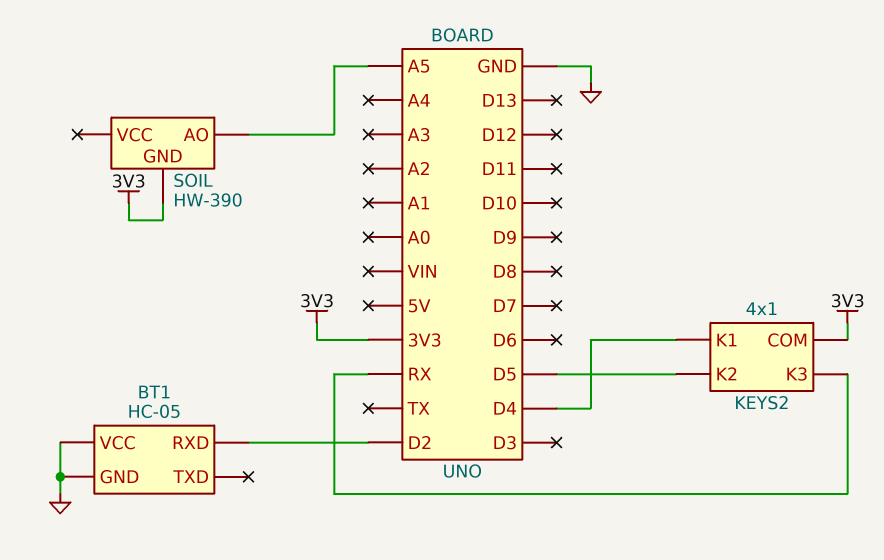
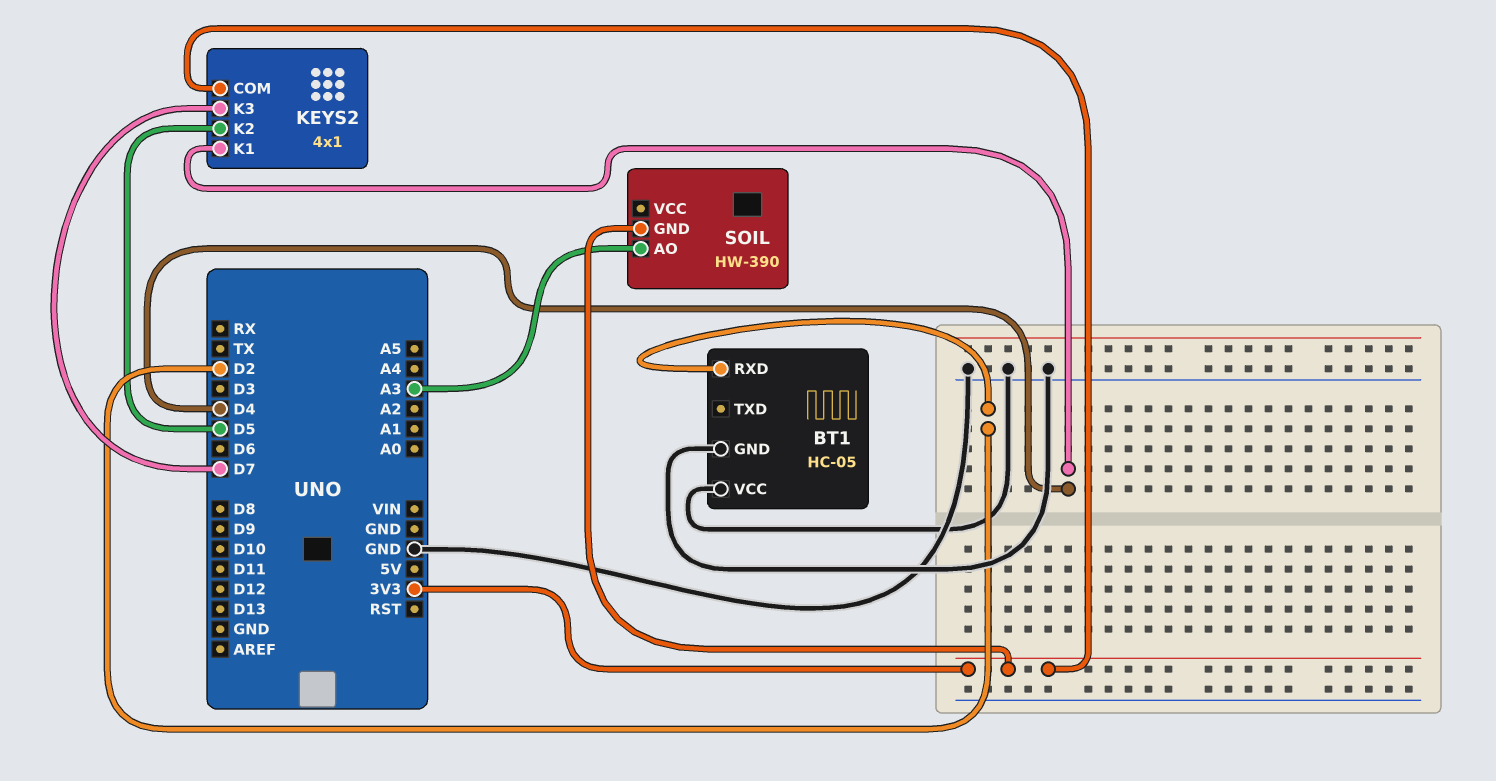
KEYS2 pin K3: RX -> D7
SOIL pin AO: A5 -> A3

